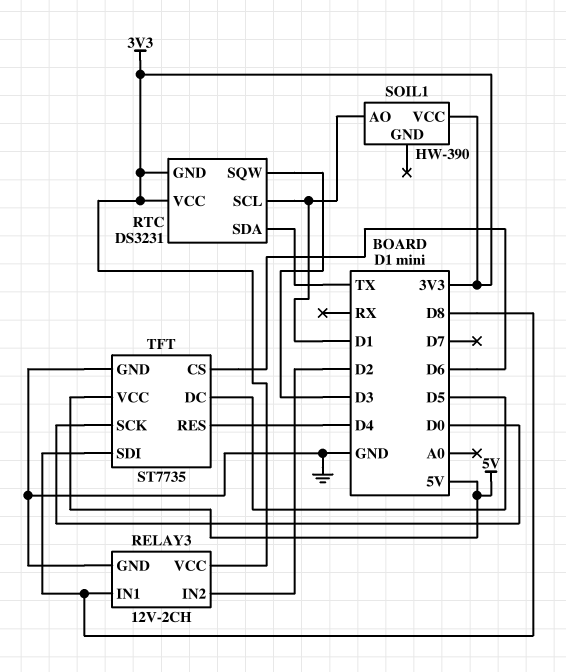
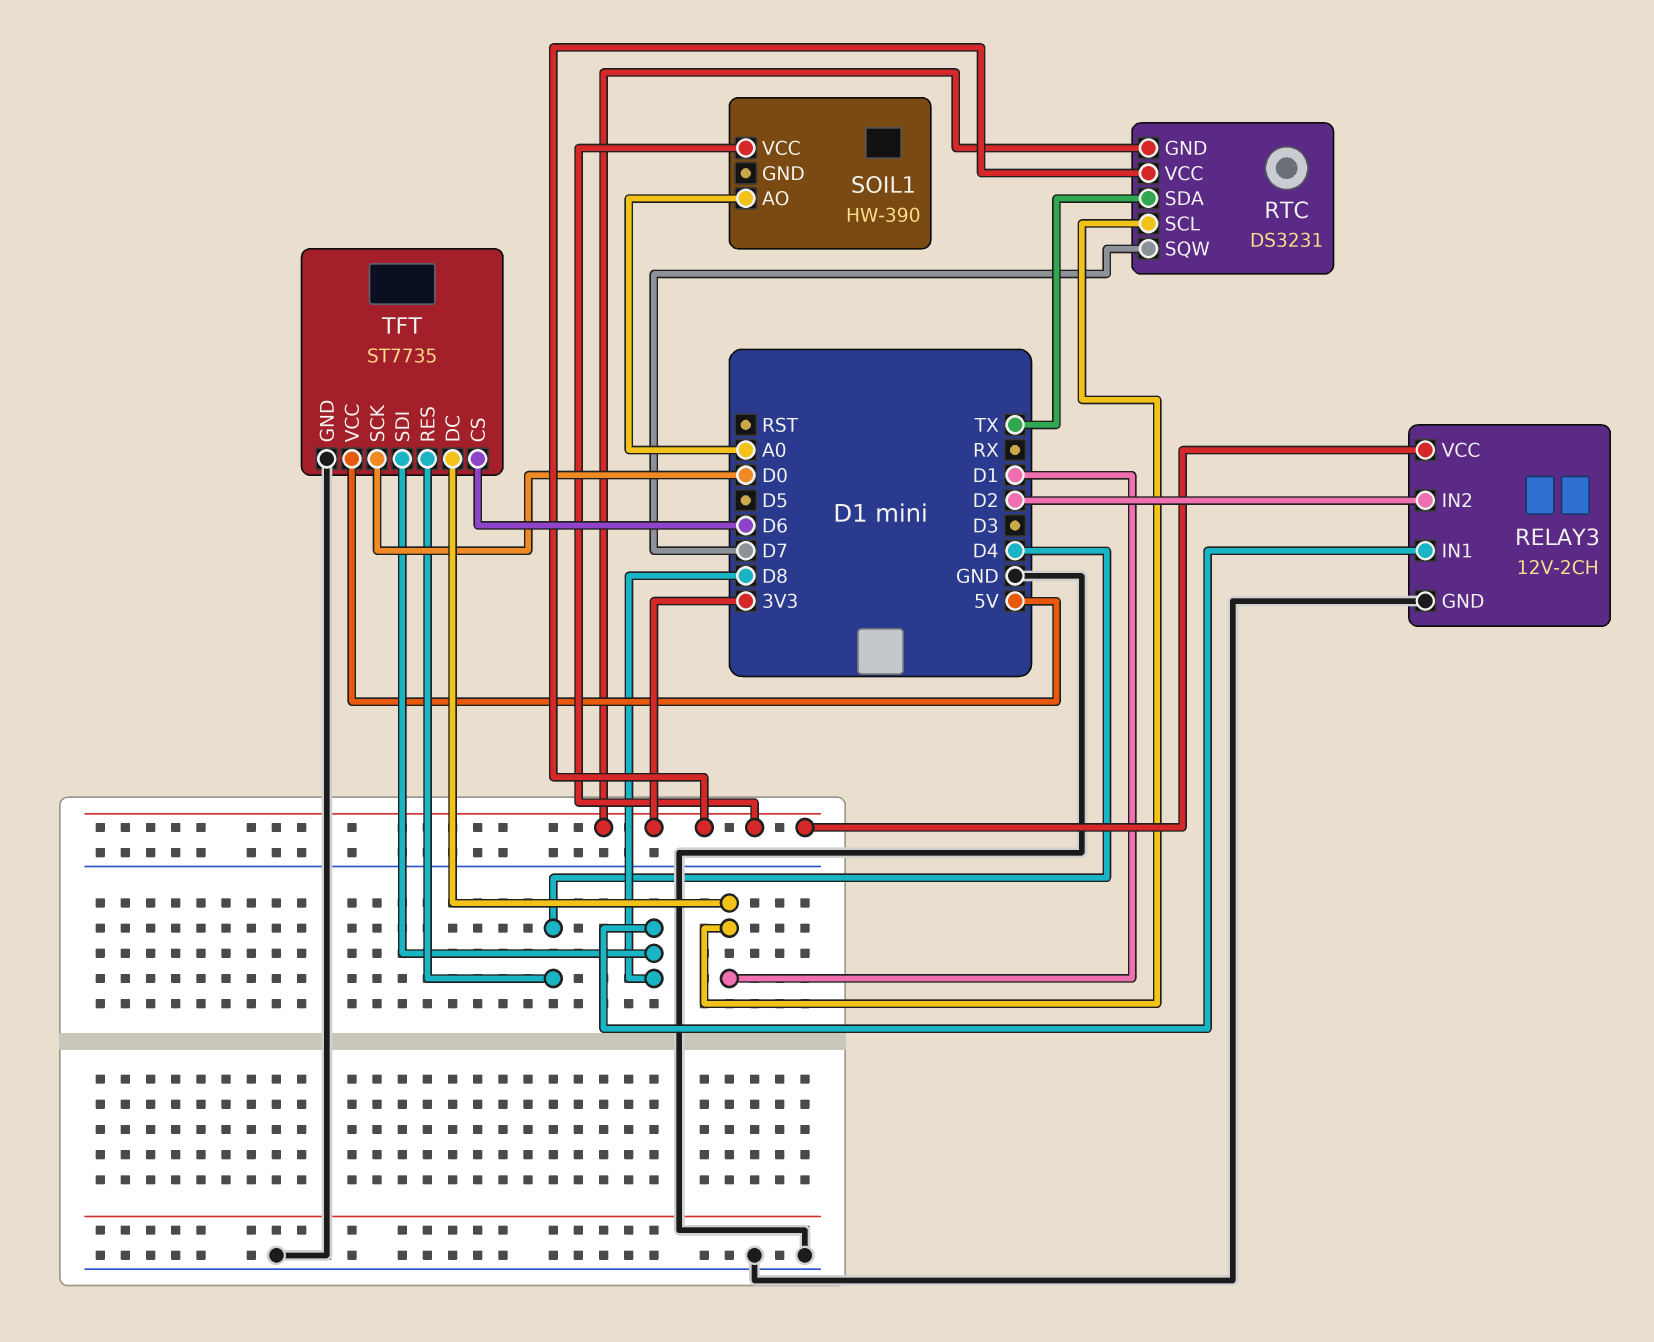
RTC pin SQW: D3 -> D7
SOIL1 pin AO: D1 -> A0
TFT pin DC: D5 -> D1

